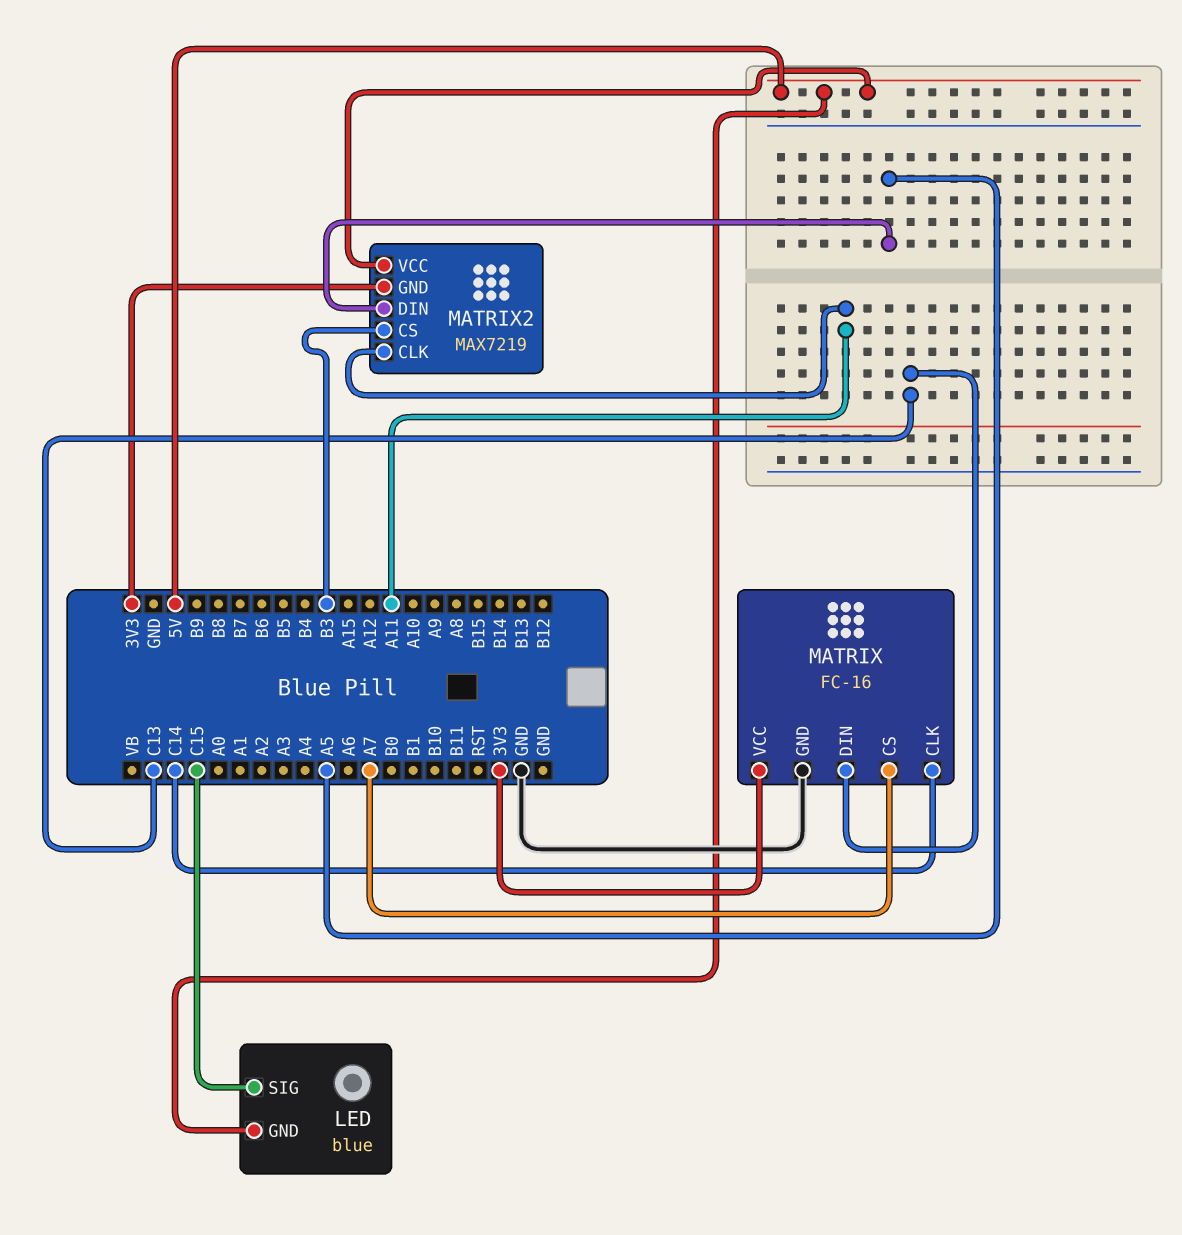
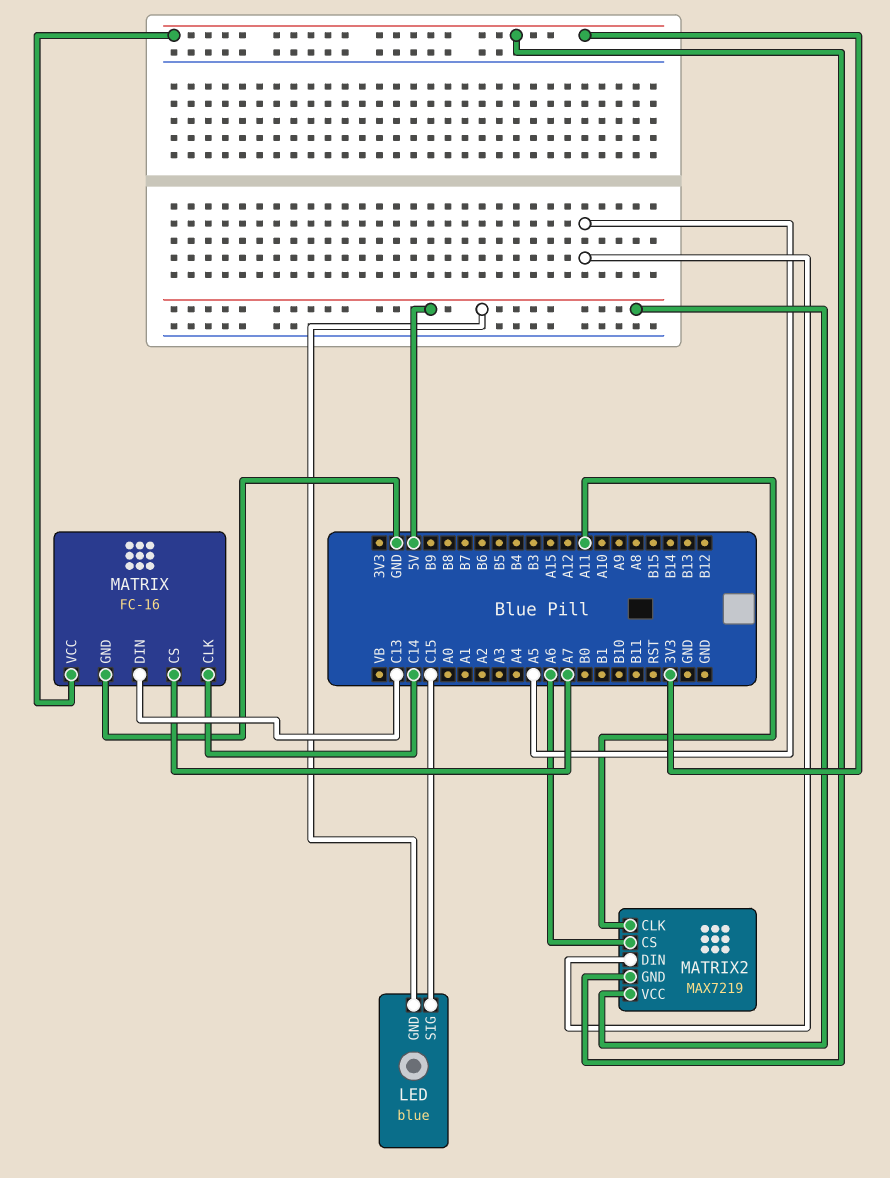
MATRIX2 pin CS: B3 -> A6

